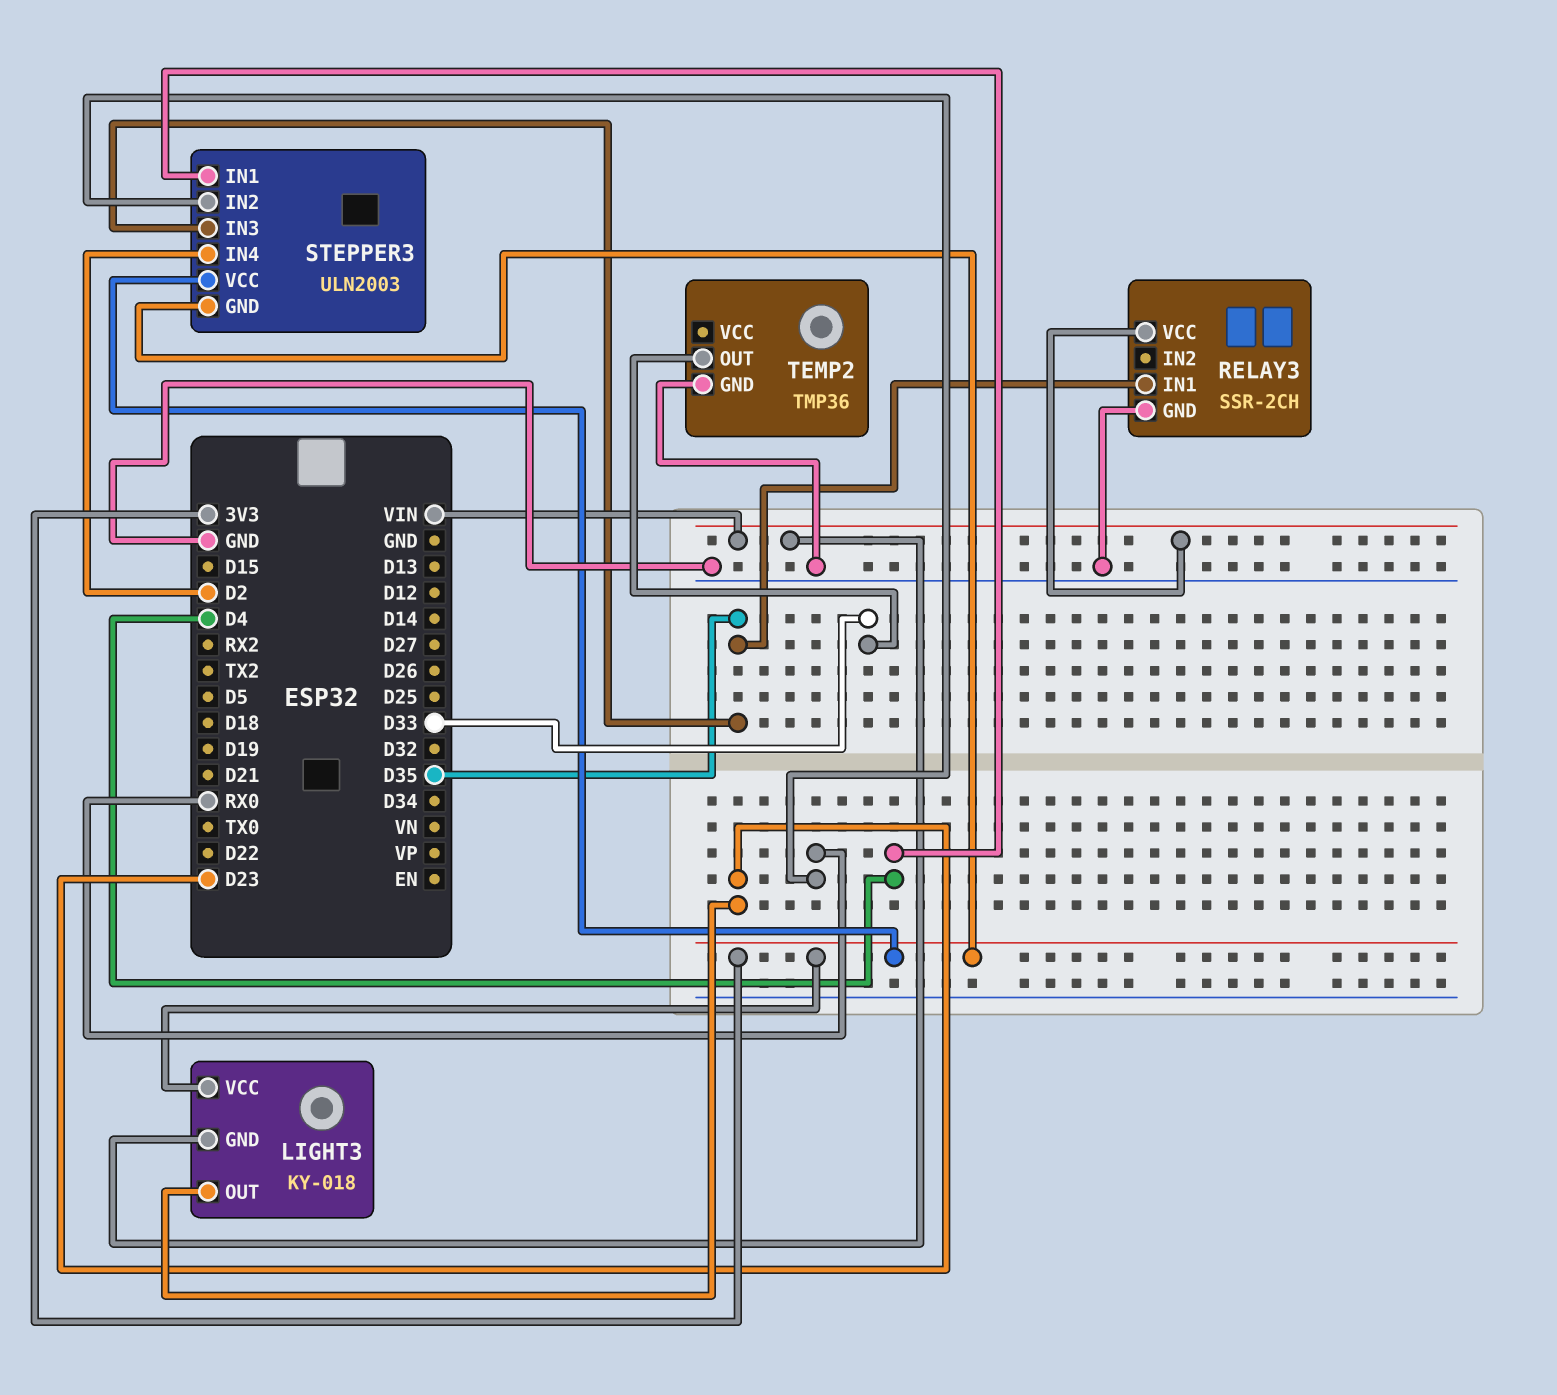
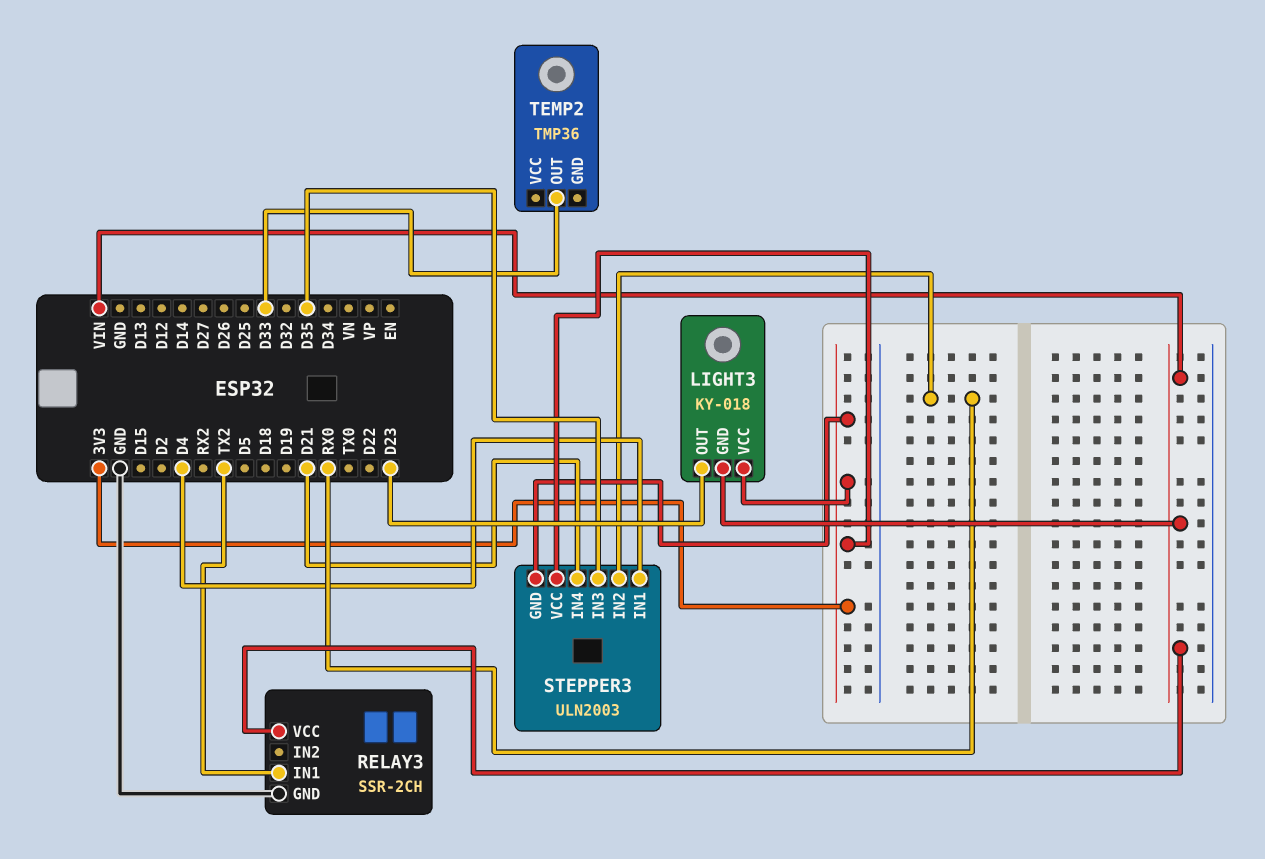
RELAY3 pin IN1: D35 -> TX2
STEPPER3 pin IN4: D2 -> D21
TEMP2 pin GND: GND -> none

